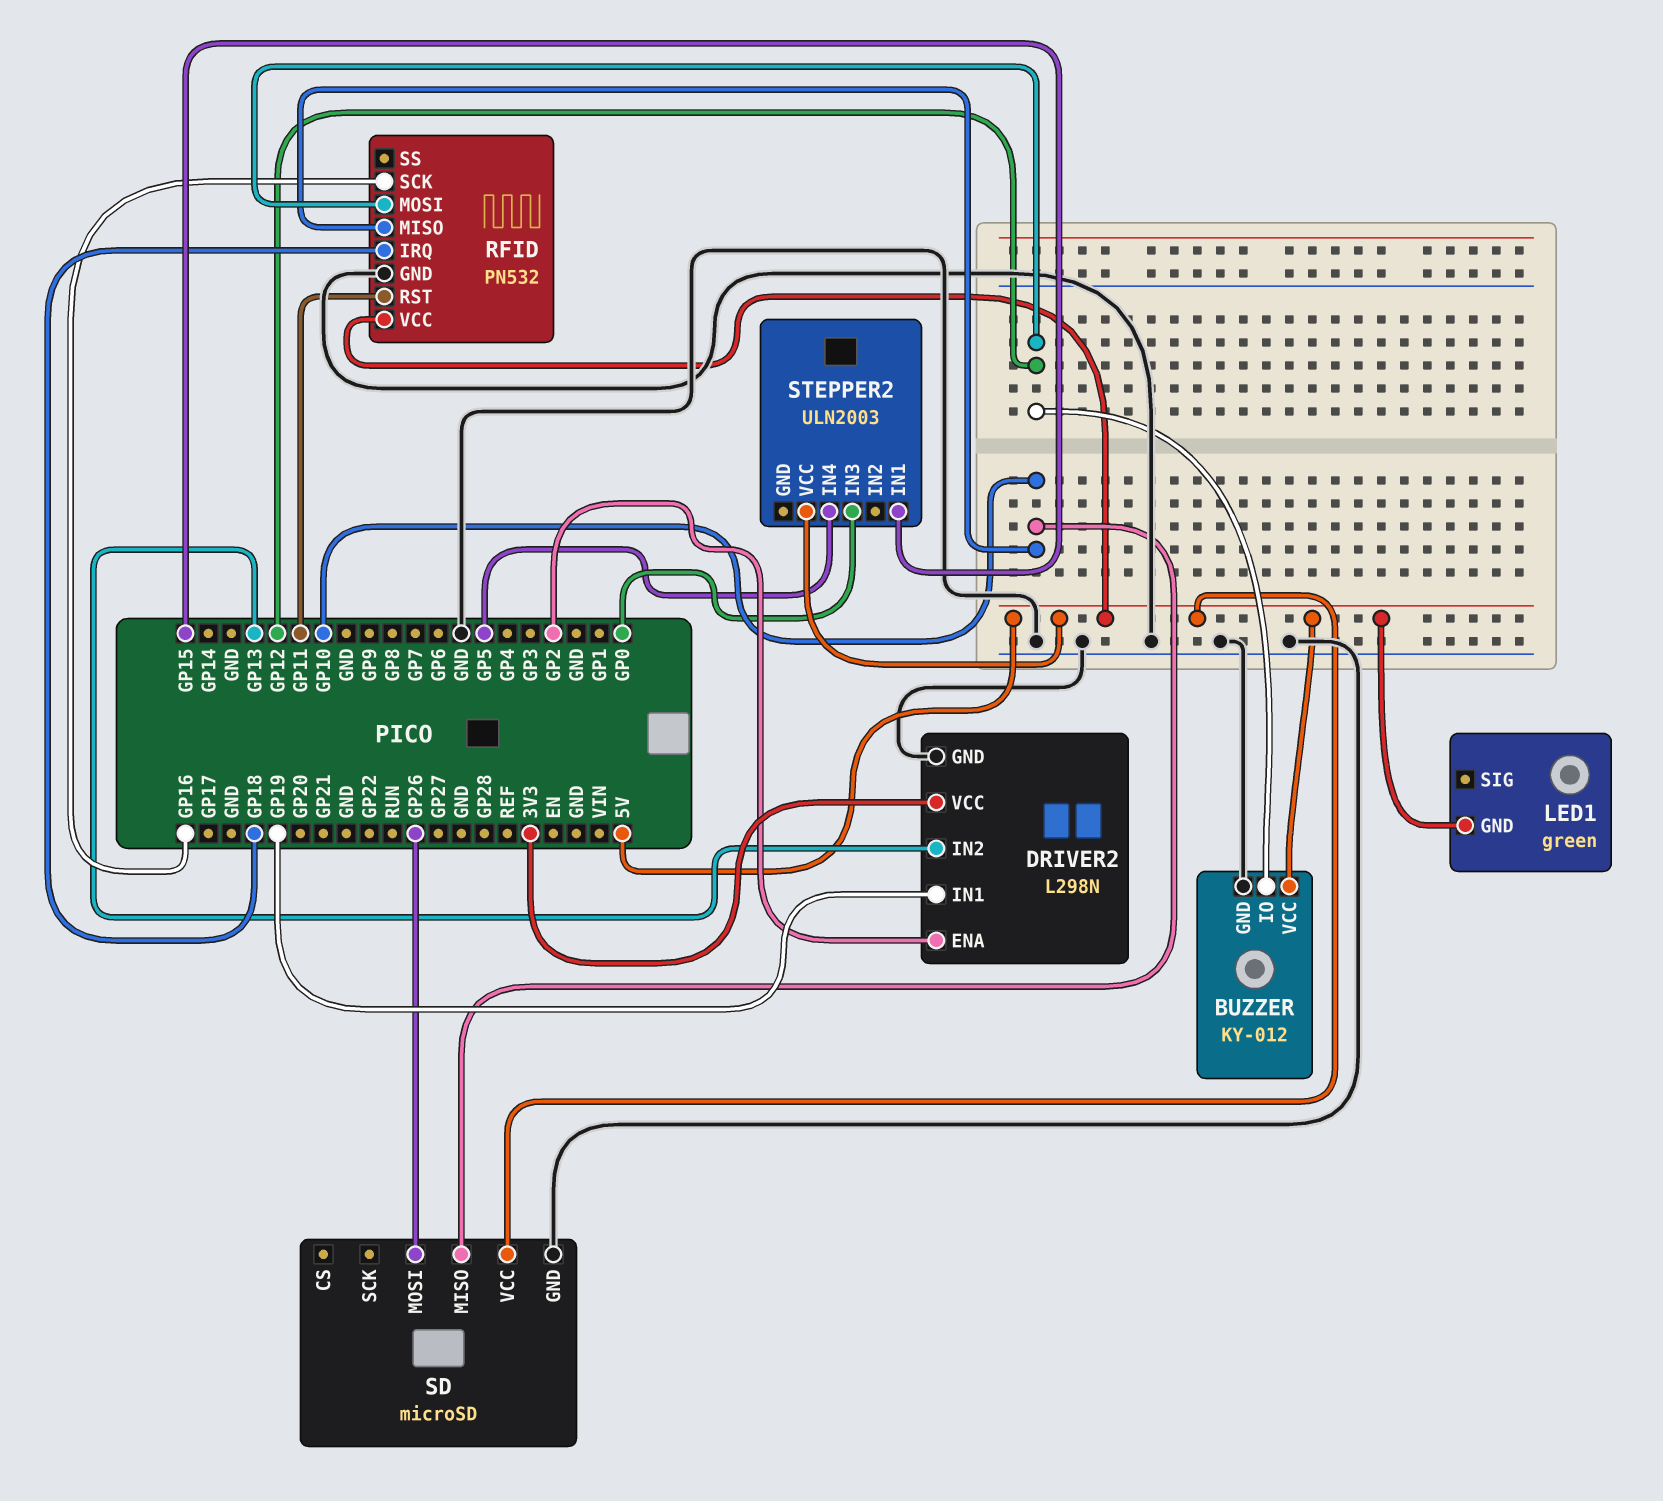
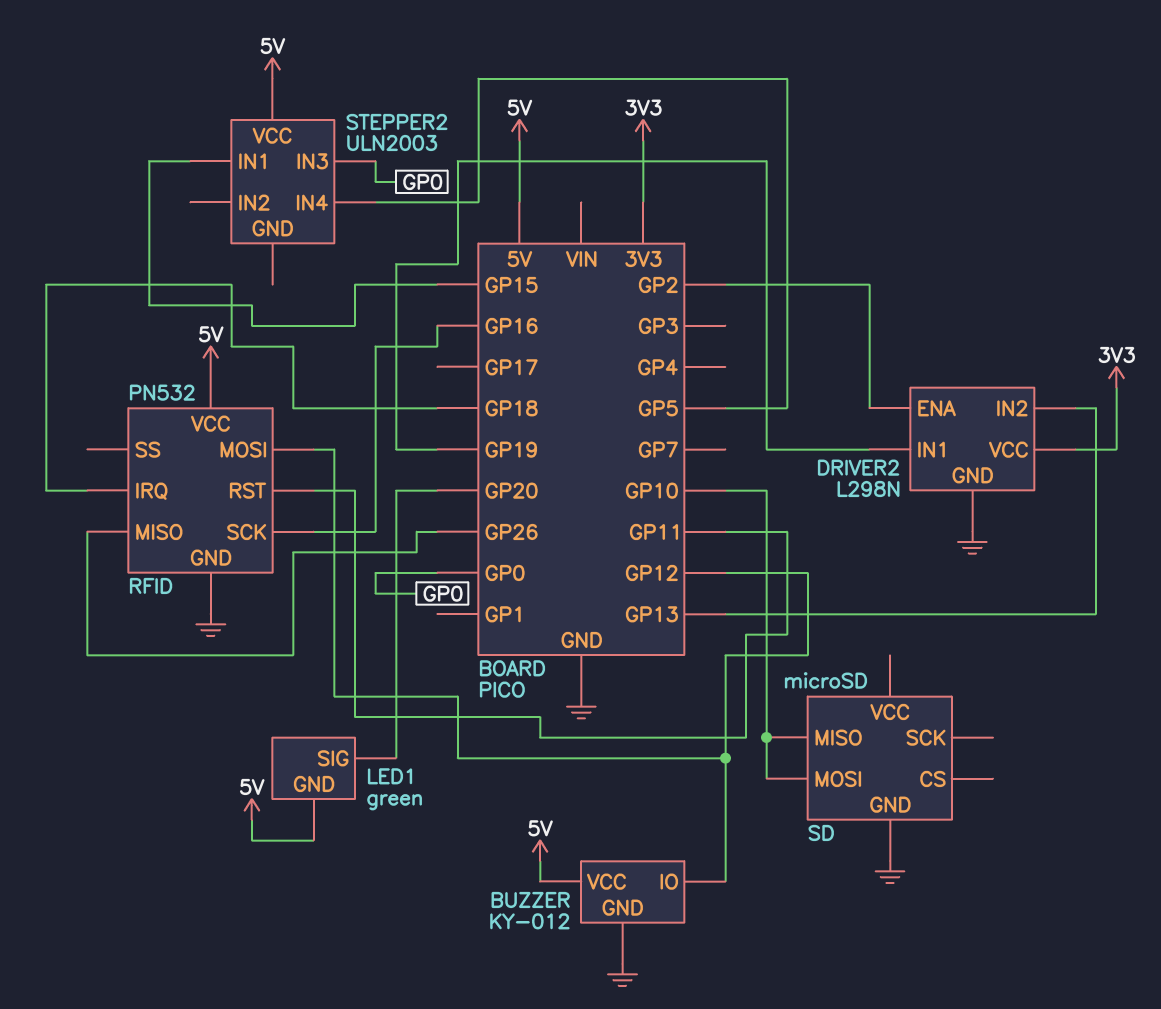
LED1 pin SIG: none -> GP20
RFID pin MISO: GP10 -> GP26
SD pin MOSI: GP26 -> GP10
SD pin VCC: 5V -> none

